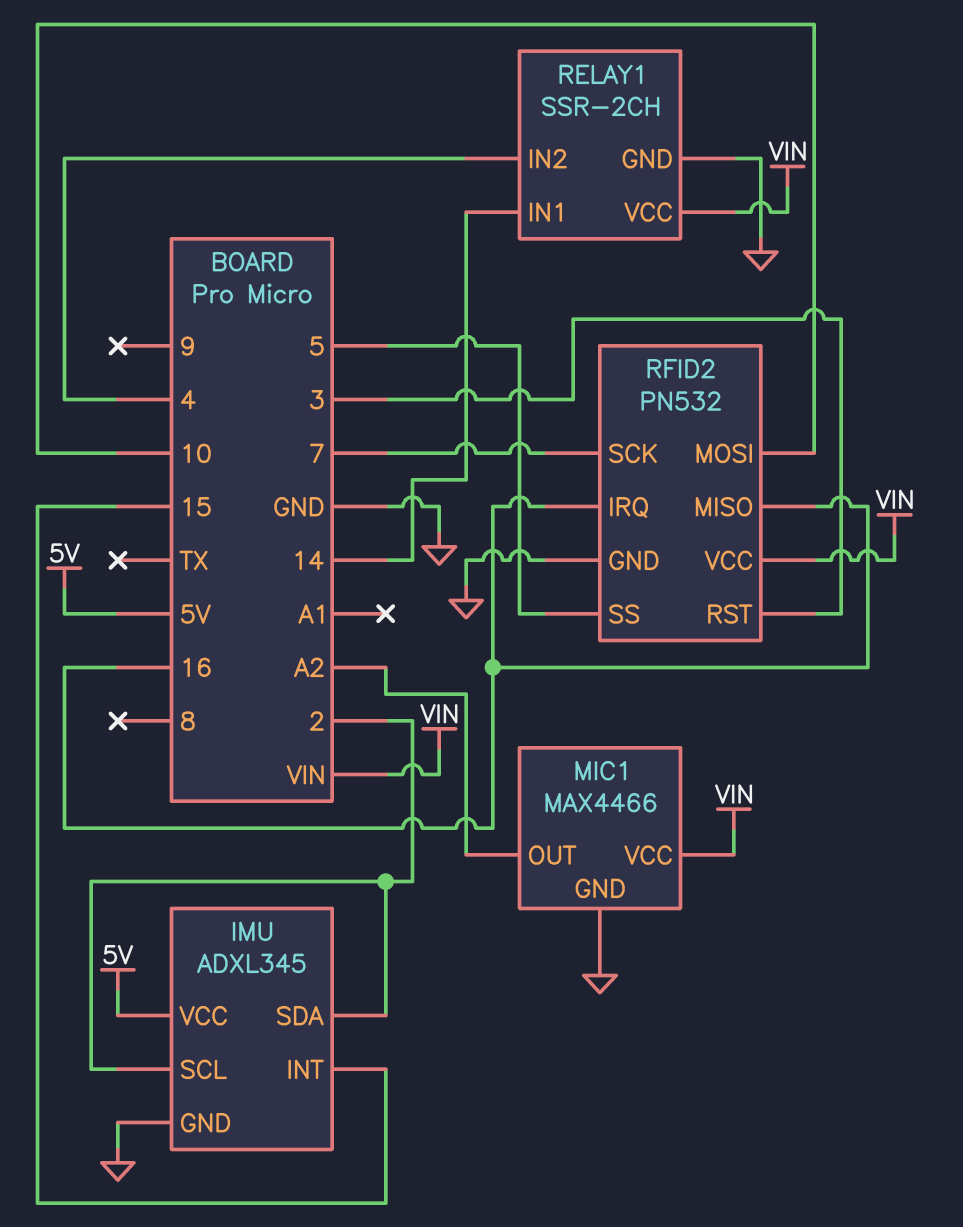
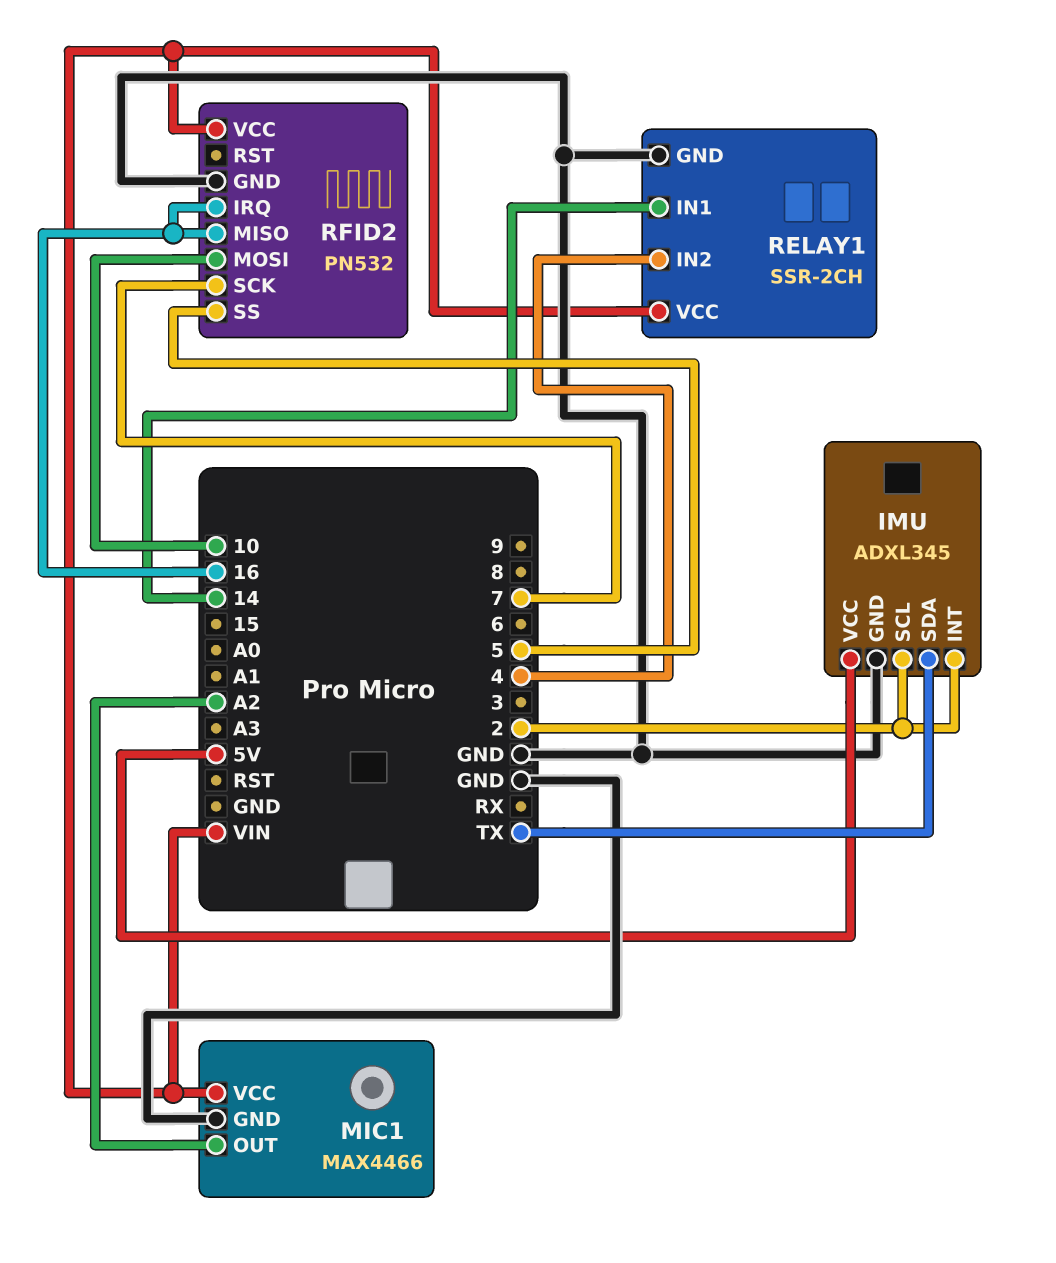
IMU pin INT: 15 -> 2
IMU pin SDA: 2 -> TX
RFID2 pin RST: 3 -> none

